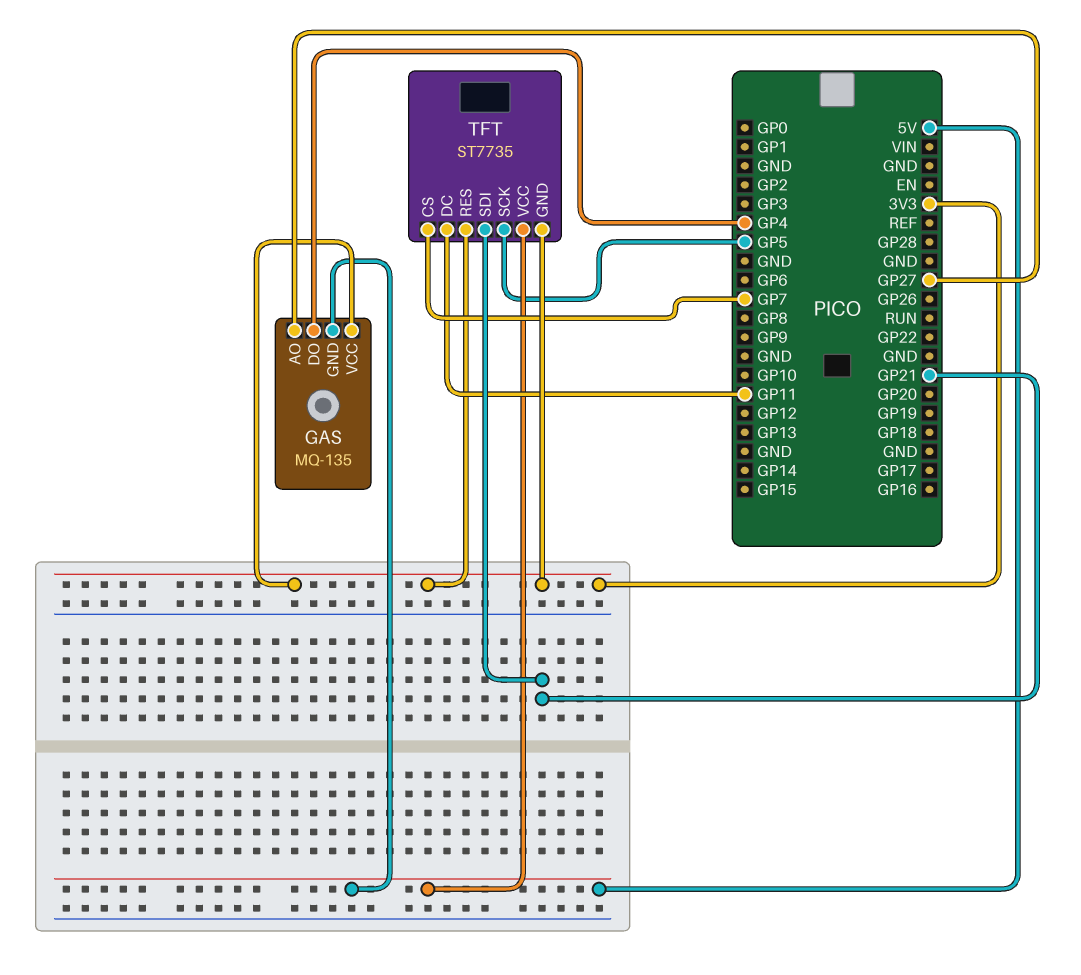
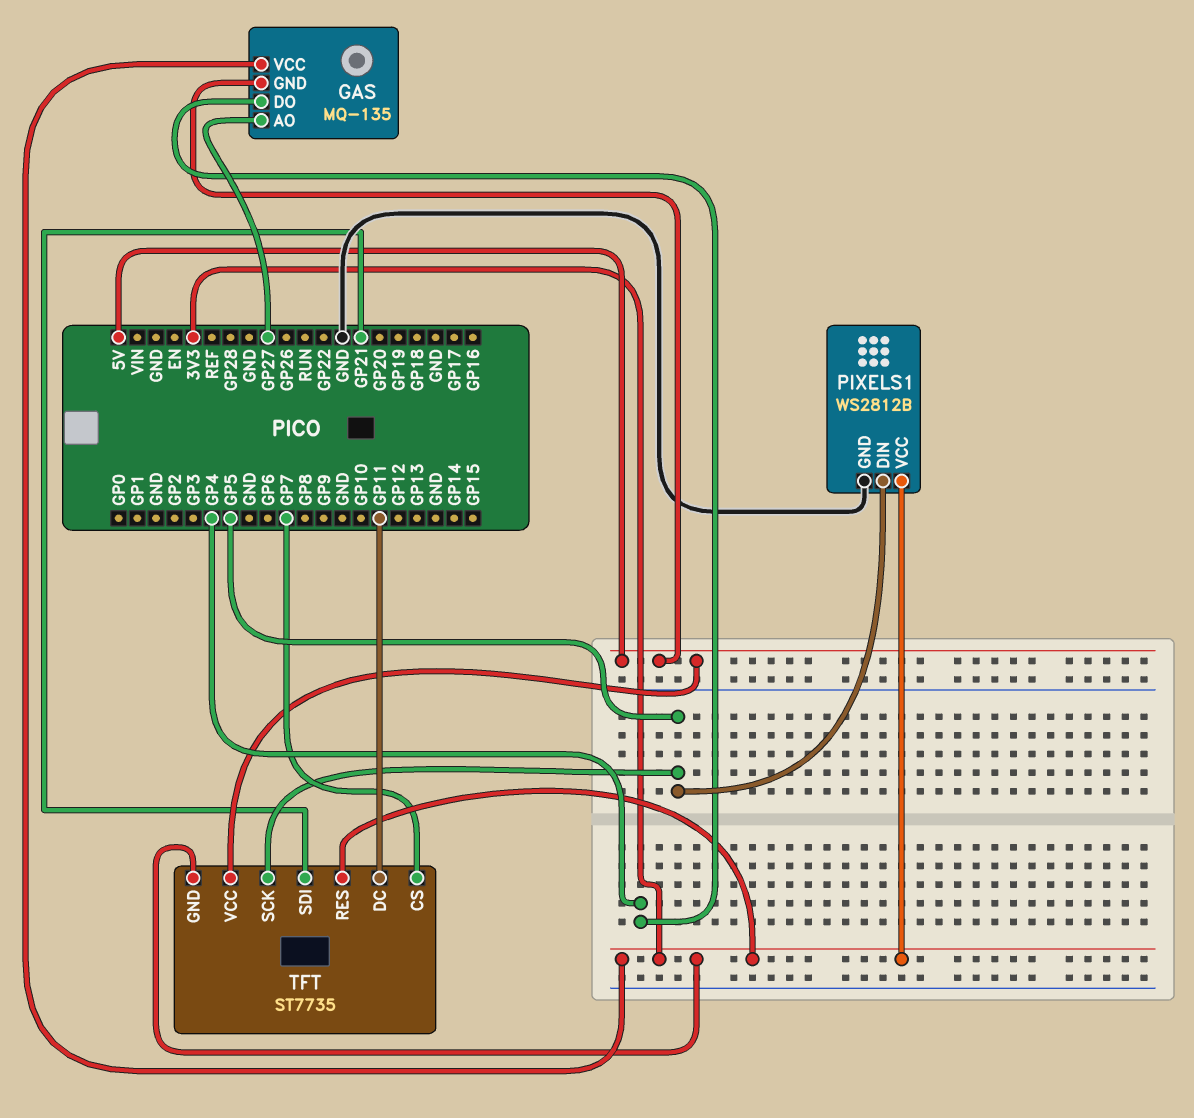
PIXELS1: none -> WS2812B
PIXELS1 pin DIN: none -> GP5
PIXELS1 pin GND: none -> GND
PIXELS1 pin VCC: none -> 3V3

